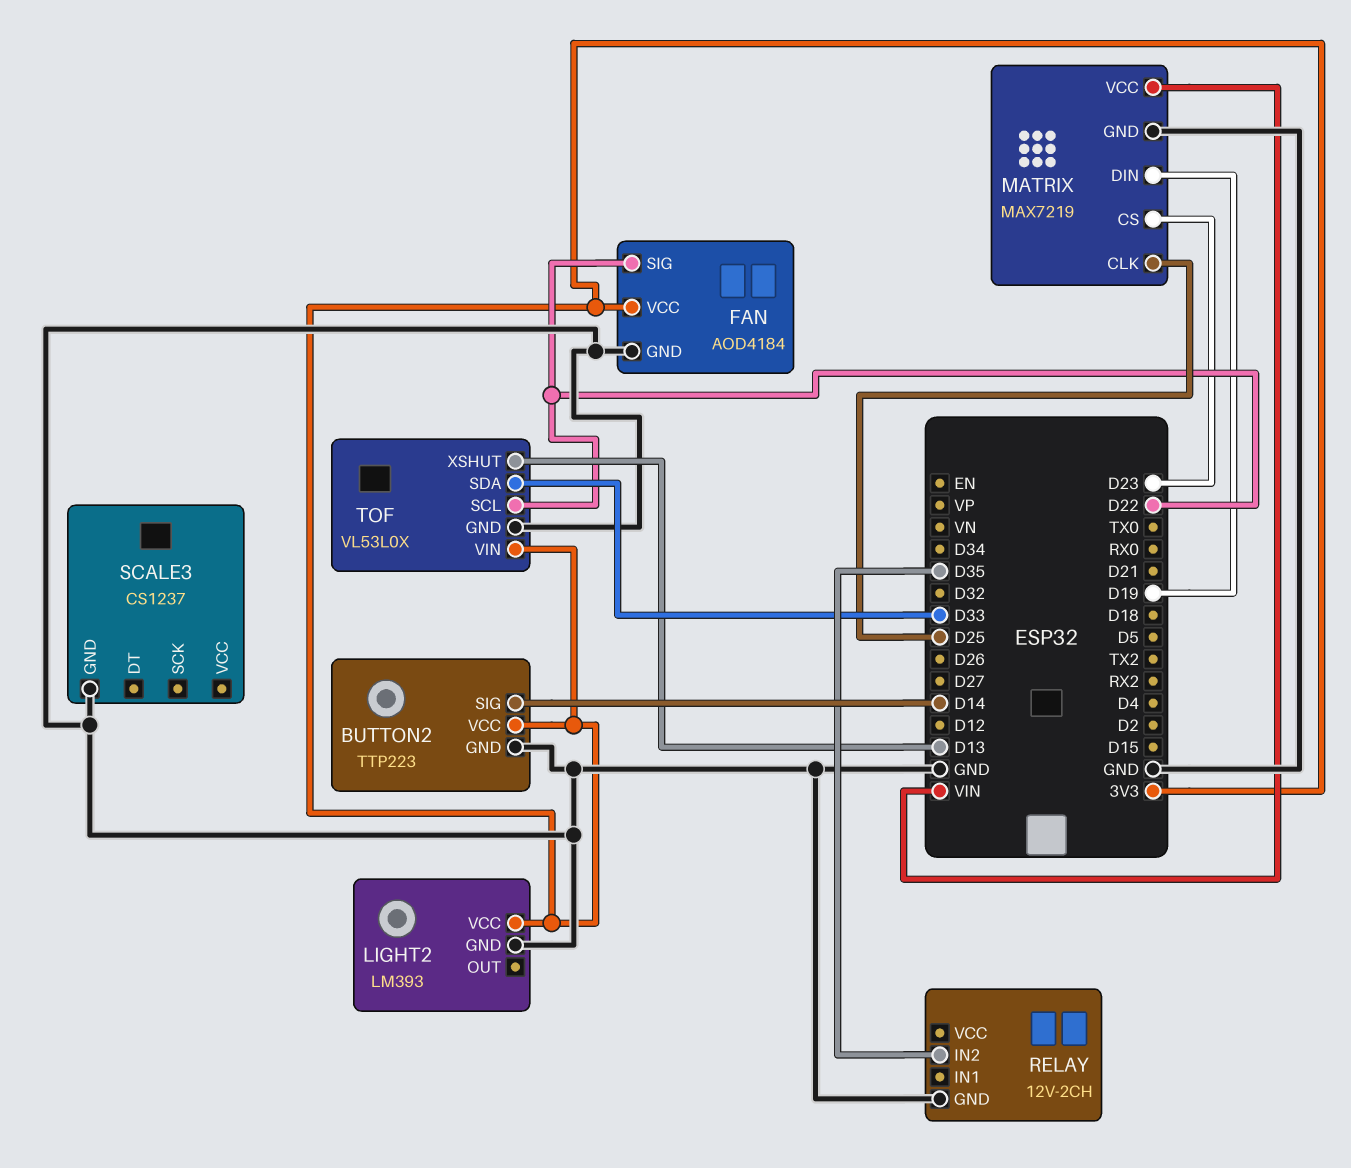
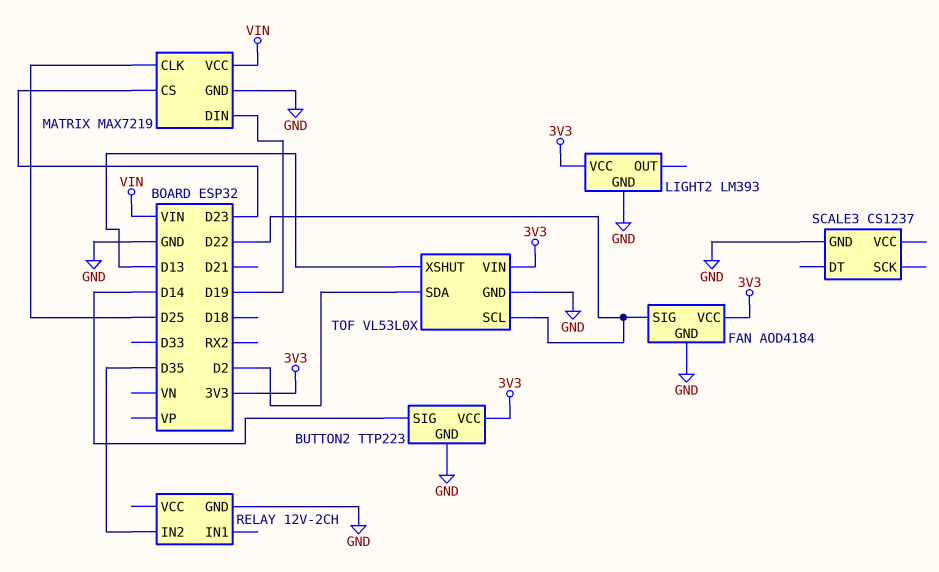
TOF pin SDA: D33 -> D2

